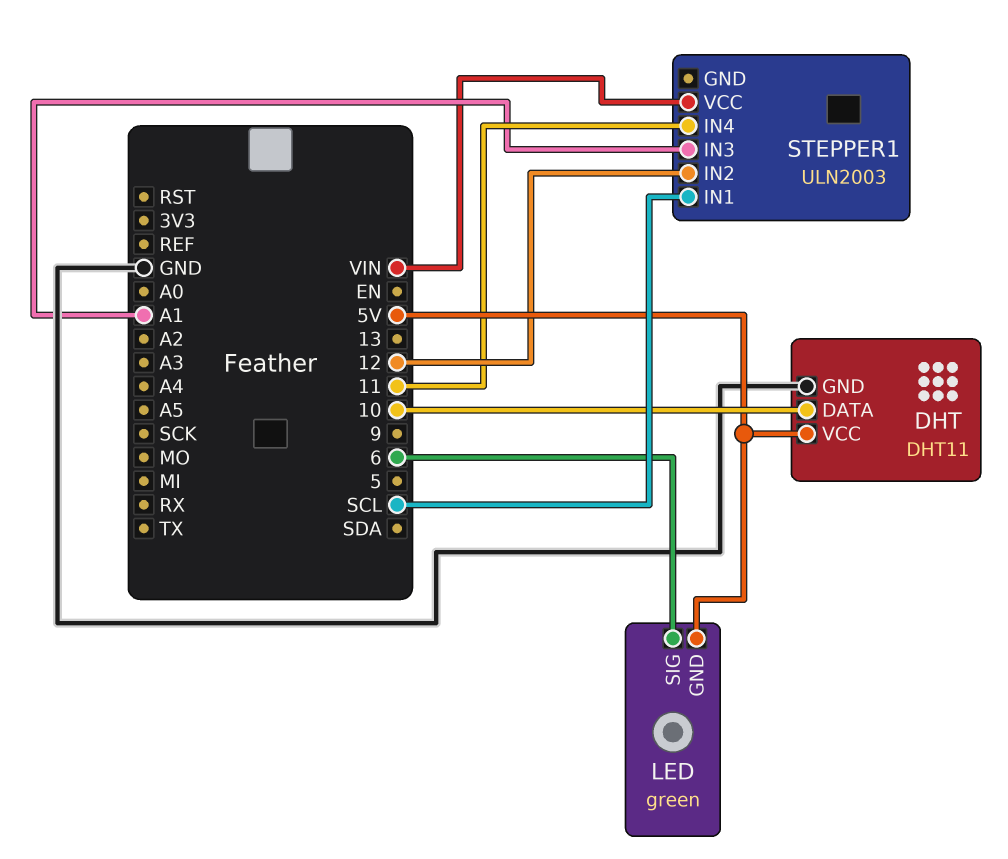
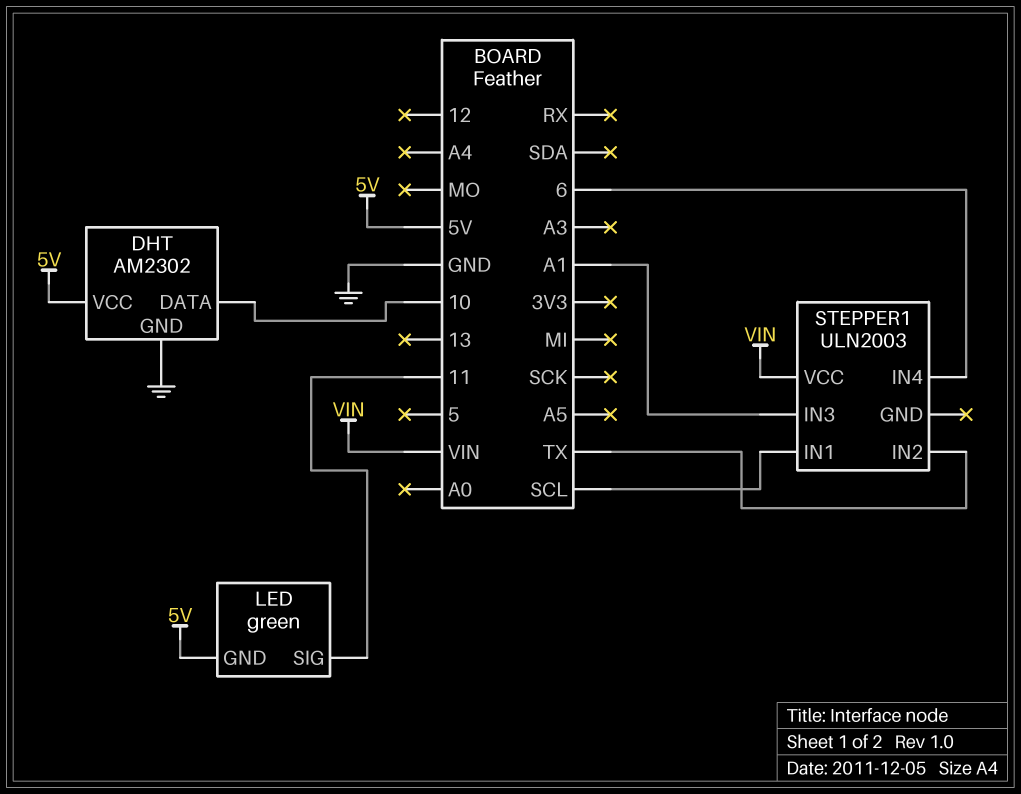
DHT: DHT11 -> AM2302
LED pin SIG: 6 -> 11
STEPPER1 pin IN2: 12 -> TX
STEPPER1 pin IN4: 11 -> 6

